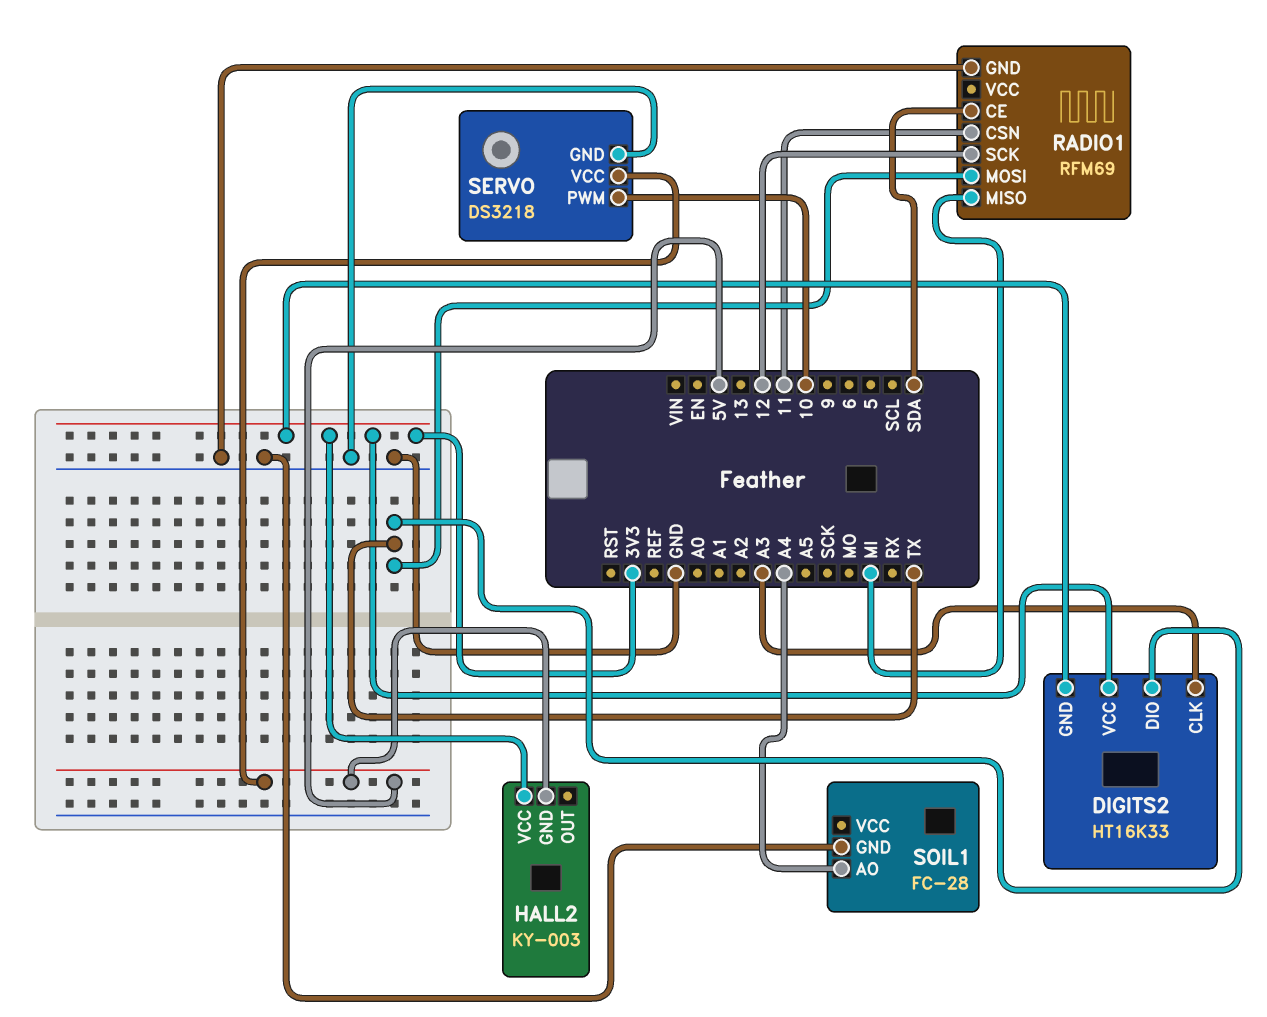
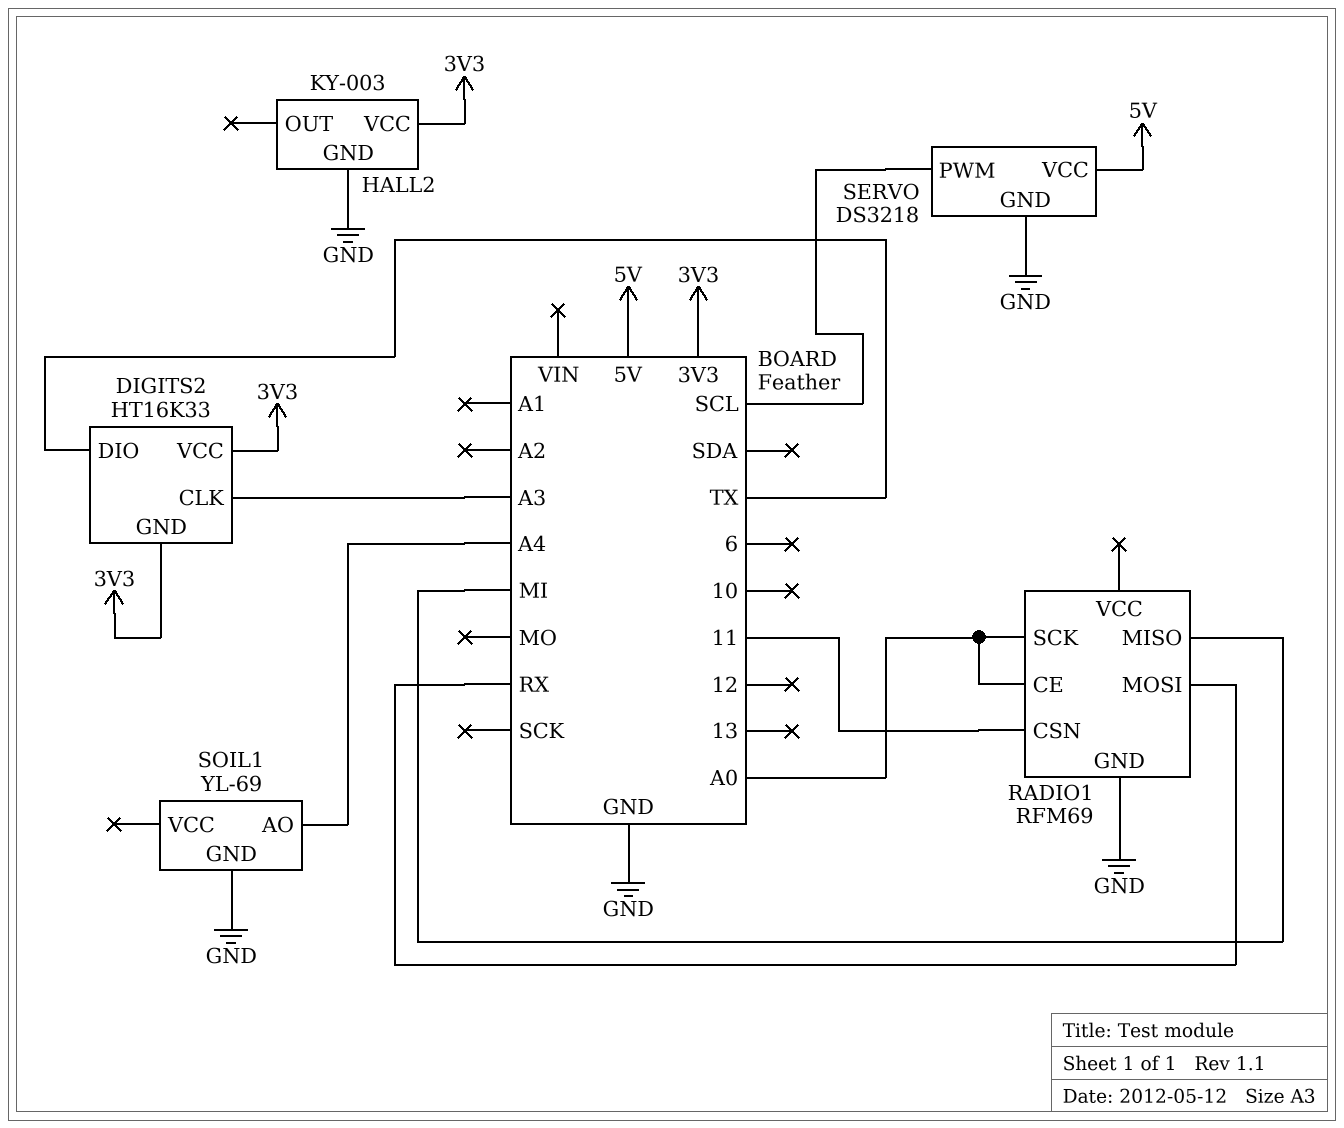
HALL2 pin GND: 5V -> GND
RADIO1 pin CE: SDA -> A0
RADIO1 pin MOSI: TX -> RX
RADIO1 pin SCK: 12 -> A0
SERVO pin PWM: 10 -> SCL
SOIL1: FC-28 -> YL-69

